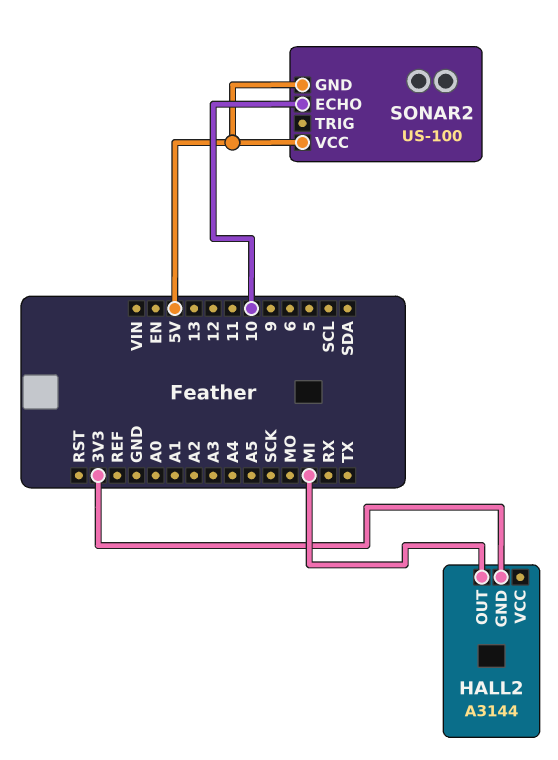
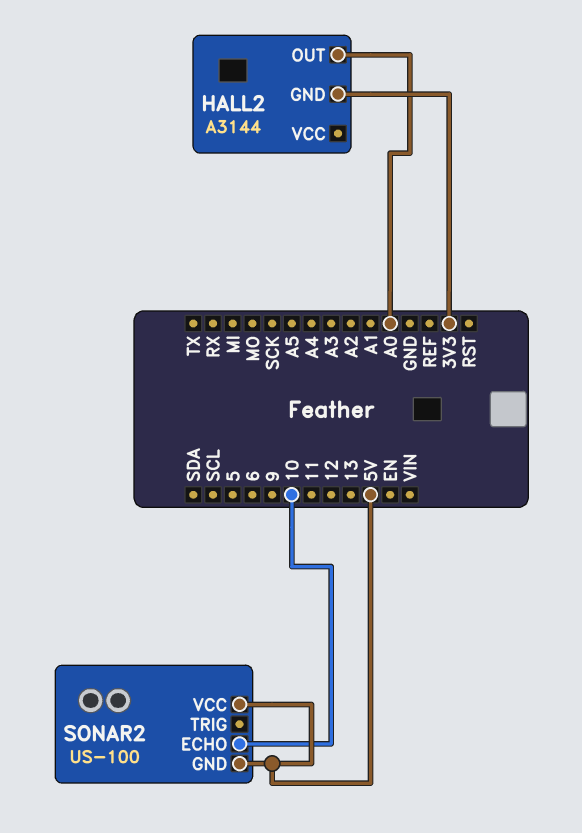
HALL2 pin OUT: MI -> A0

